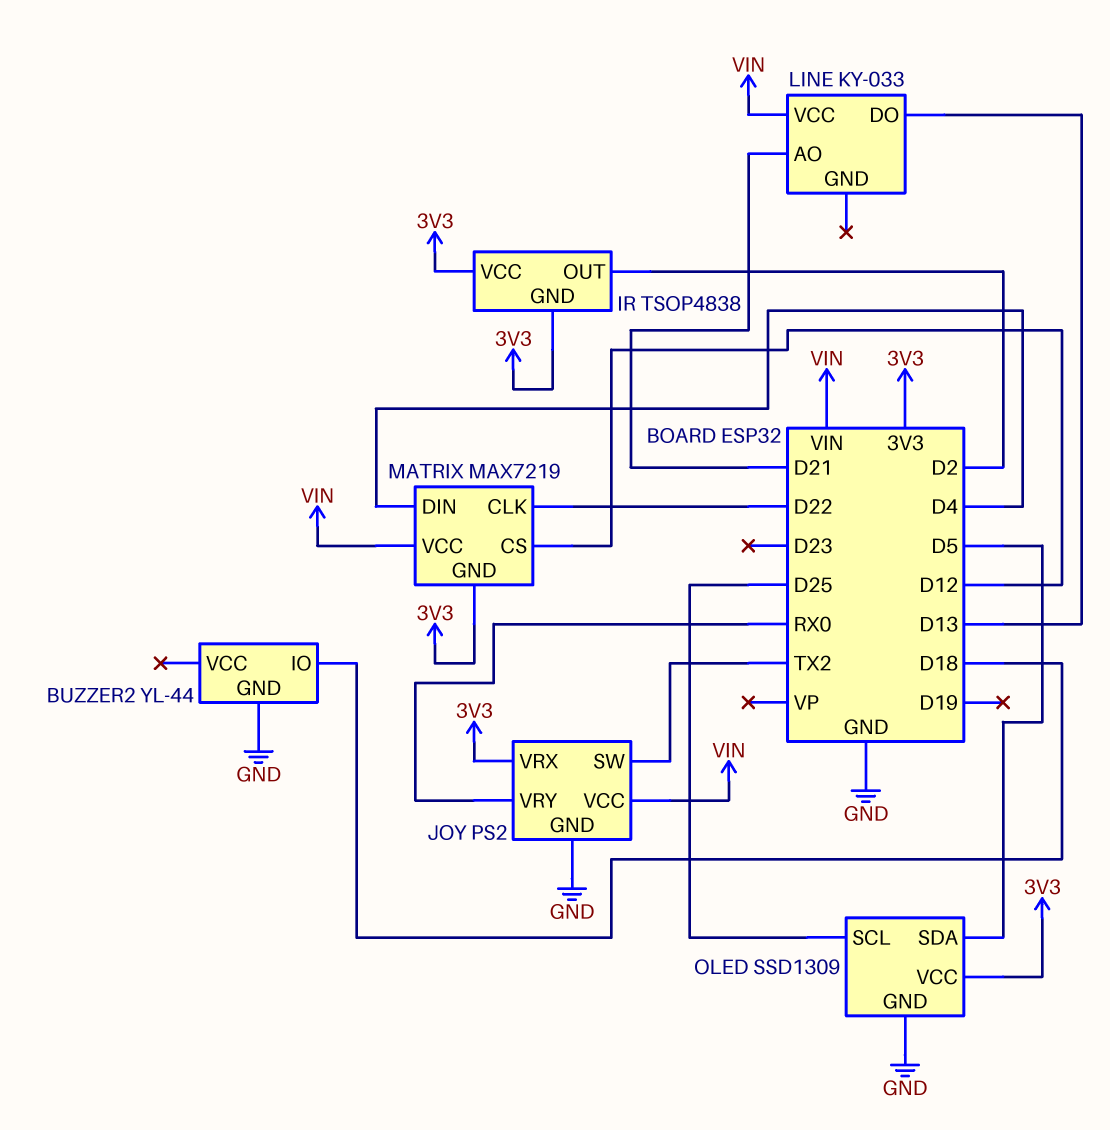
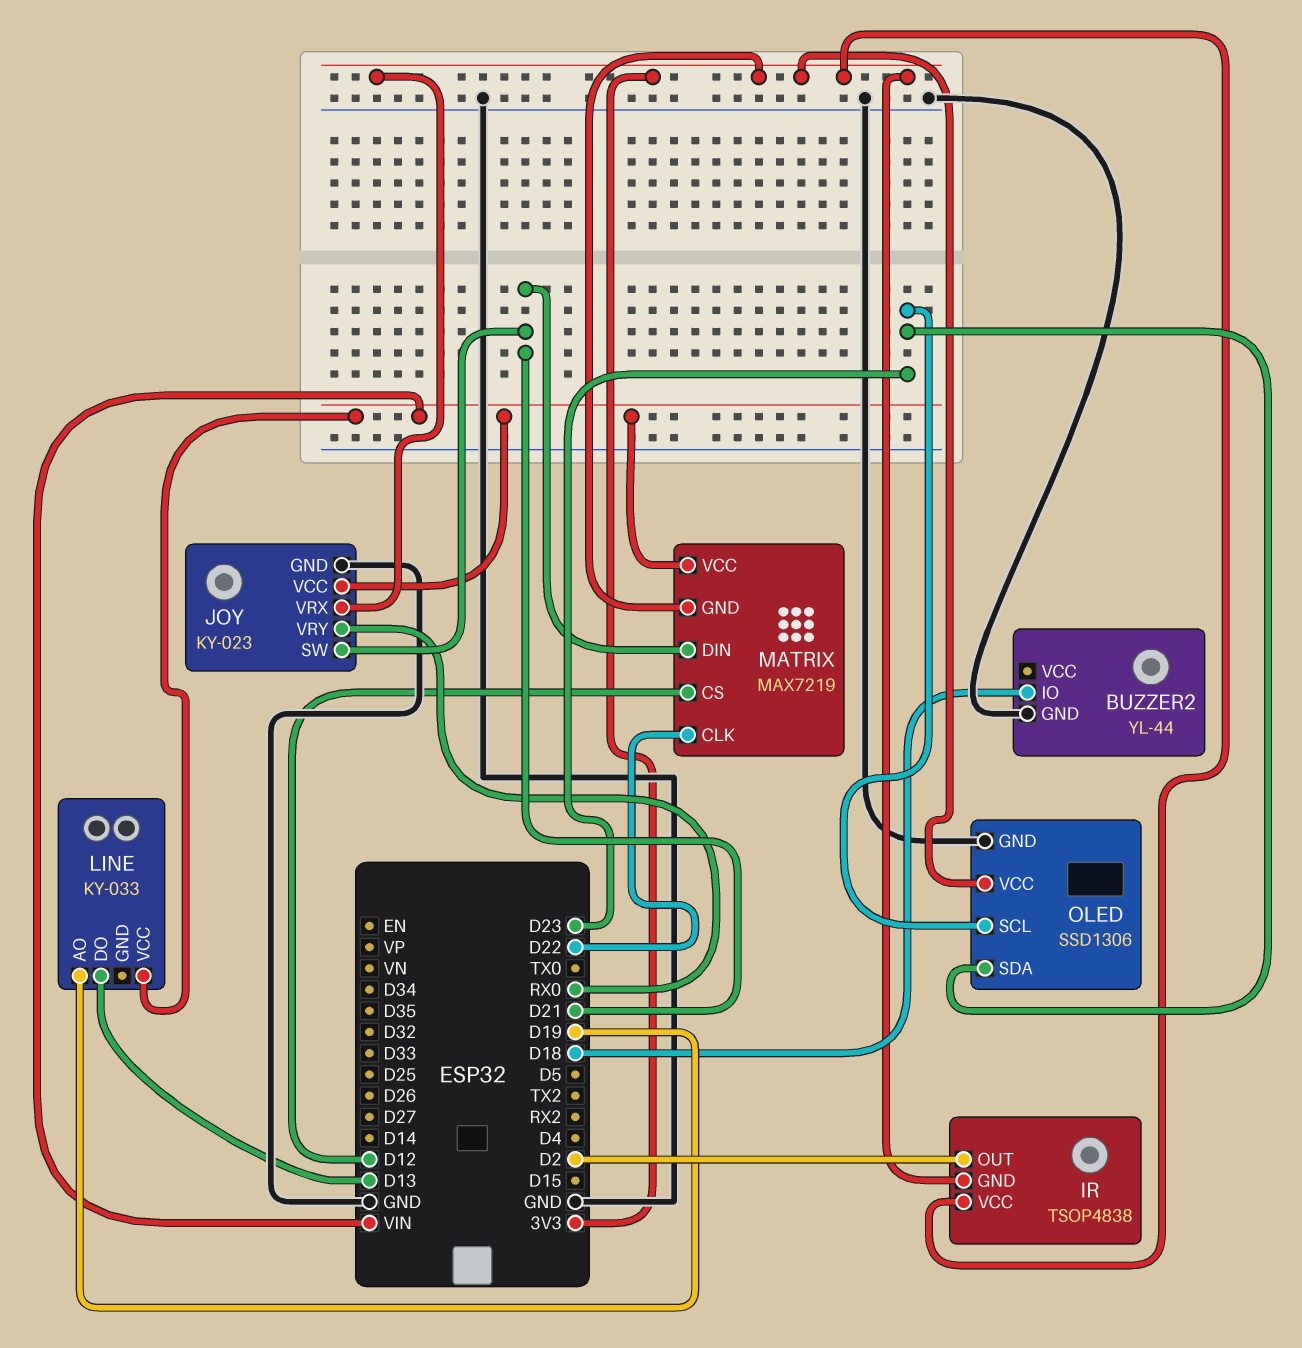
JOY: PS2 -> KY-023
JOY pin SW: TX2 -> D21
LINE pin AO: D21 -> D19
MATRIX pin DIN: D4 -> D21
OLED: SSD1309 -> SSD1306
OLED pin SCL: D25 -> D23
OLED pin SDA: D5 -> D23

